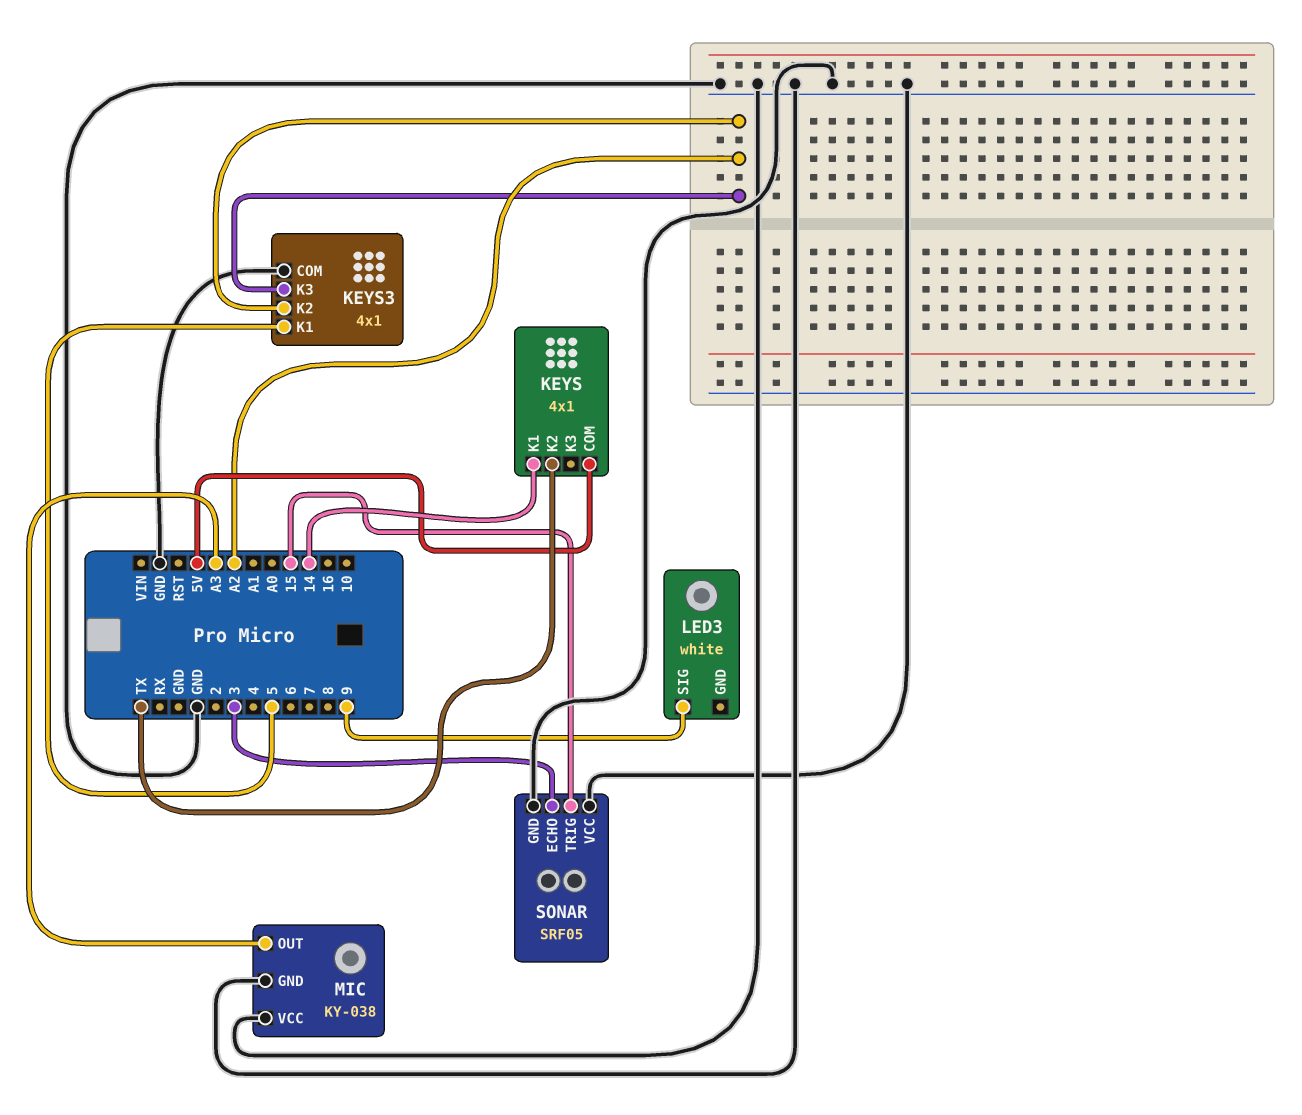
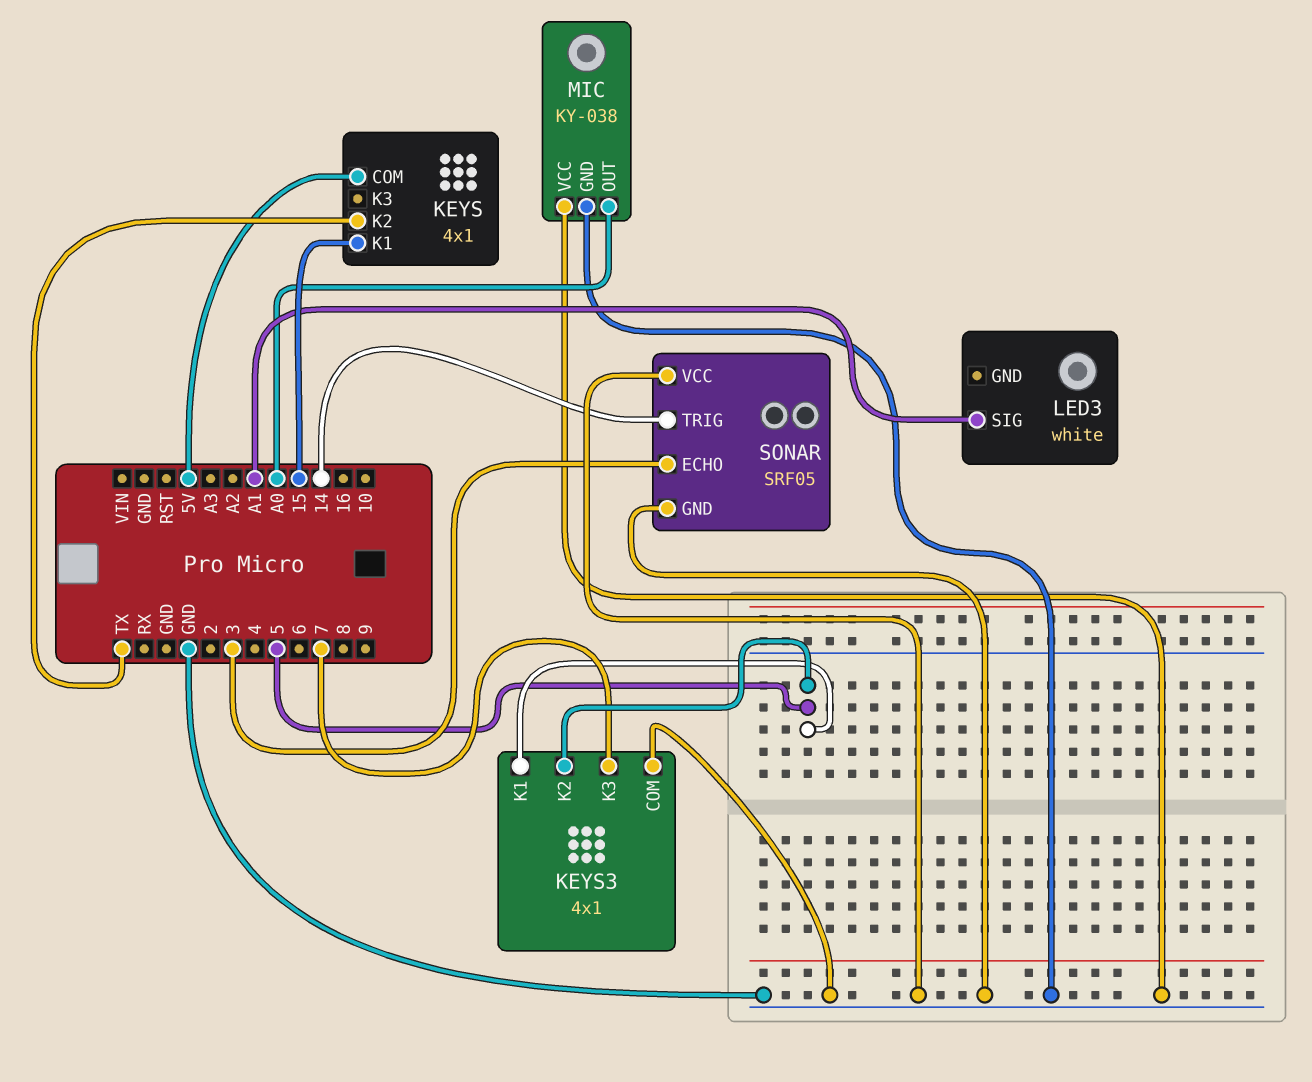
KEYS pin K1: 14 -> 15
KEYS3 pin K2: A2 -> 5
KEYS3 pin K3: A2 -> 7
LED3 pin SIG: 9 -> A1
MIC pin OUT: A3 -> A0
SONAR pin TRIG: 15 -> 14

